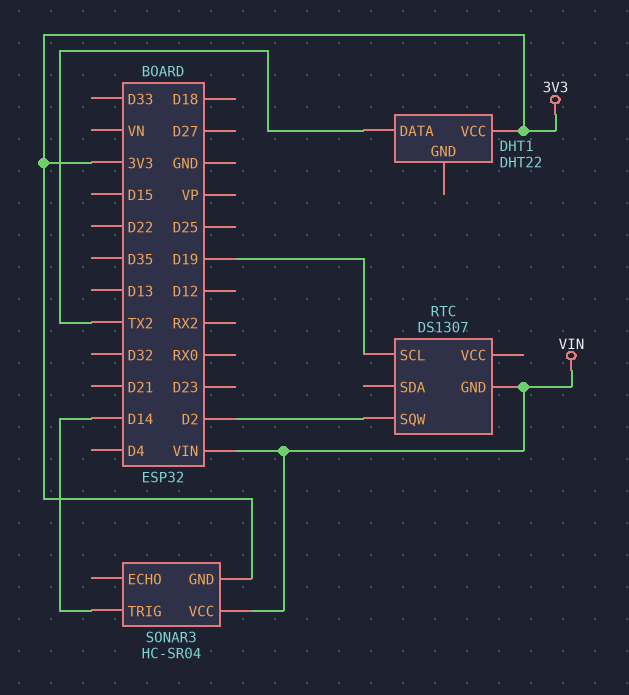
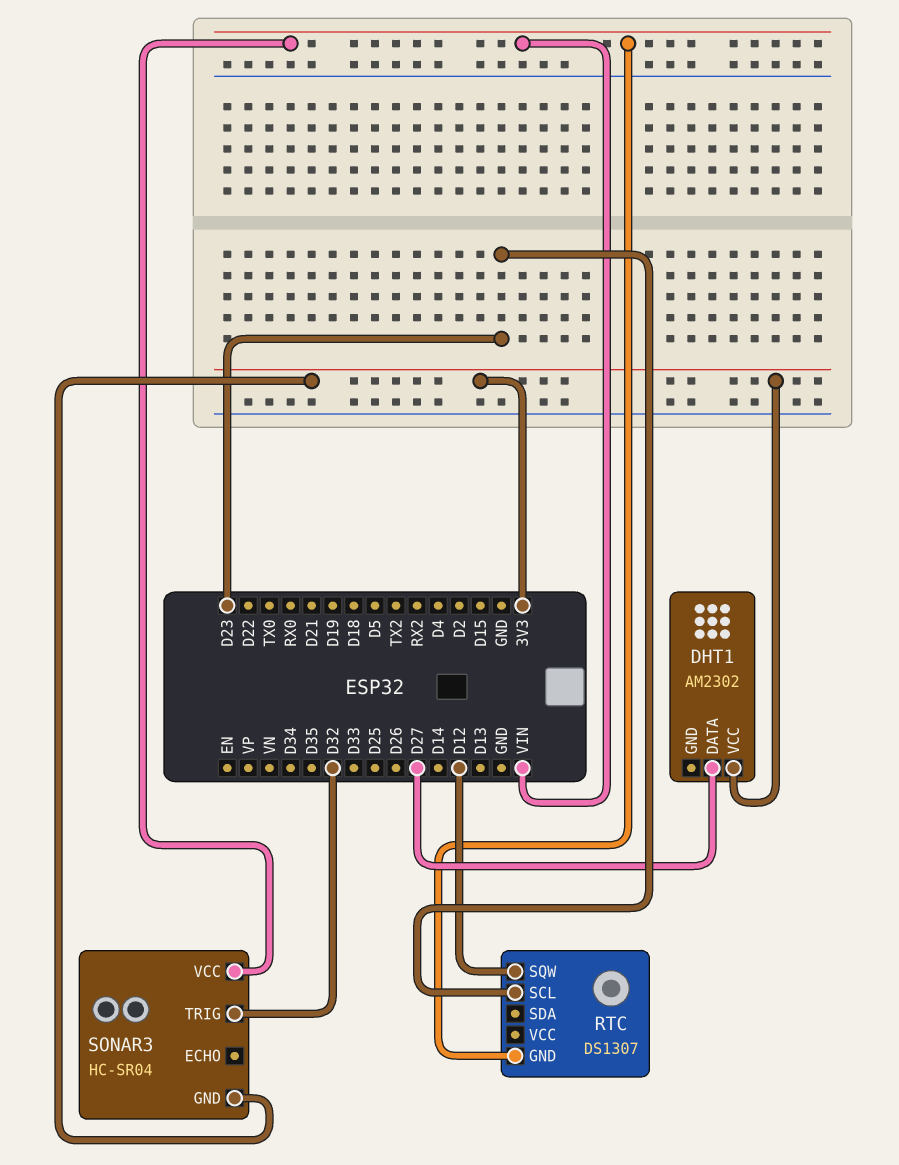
DHT1: DHT22 -> AM2302
DHT1 pin DATA: TX2 -> D27
RTC pin SCL: D19 -> D23
RTC pin SQW: D2 -> D12
SONAR3 pin TRIG: D14 -> D32

